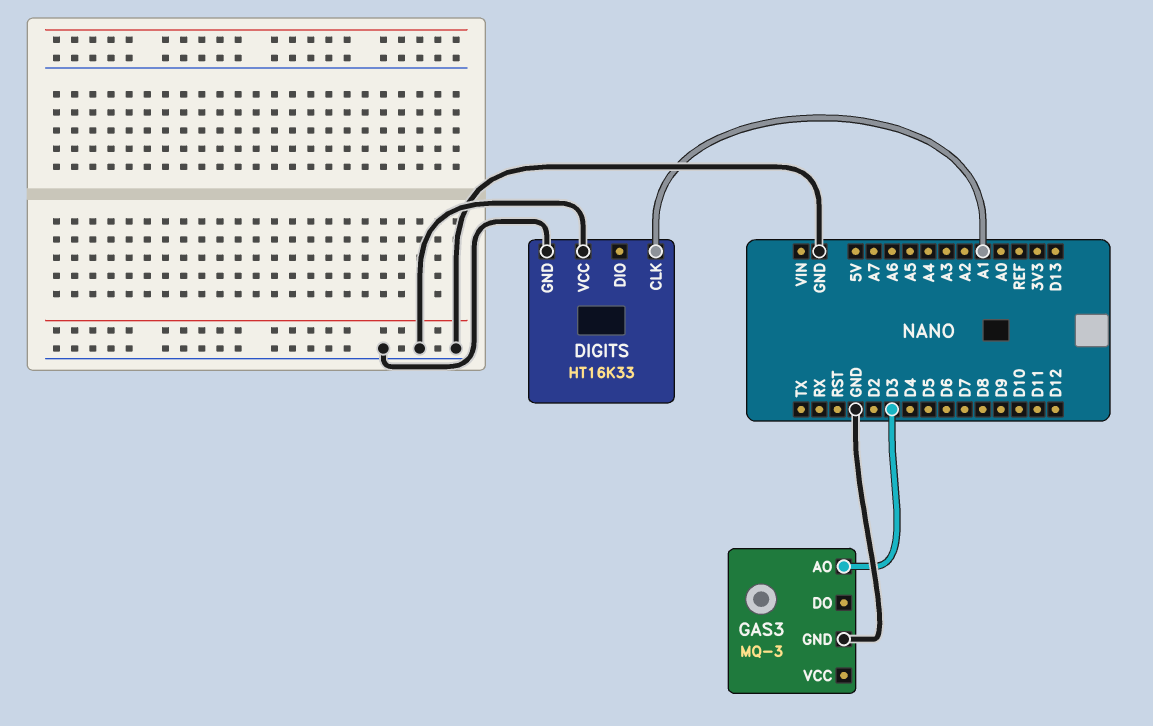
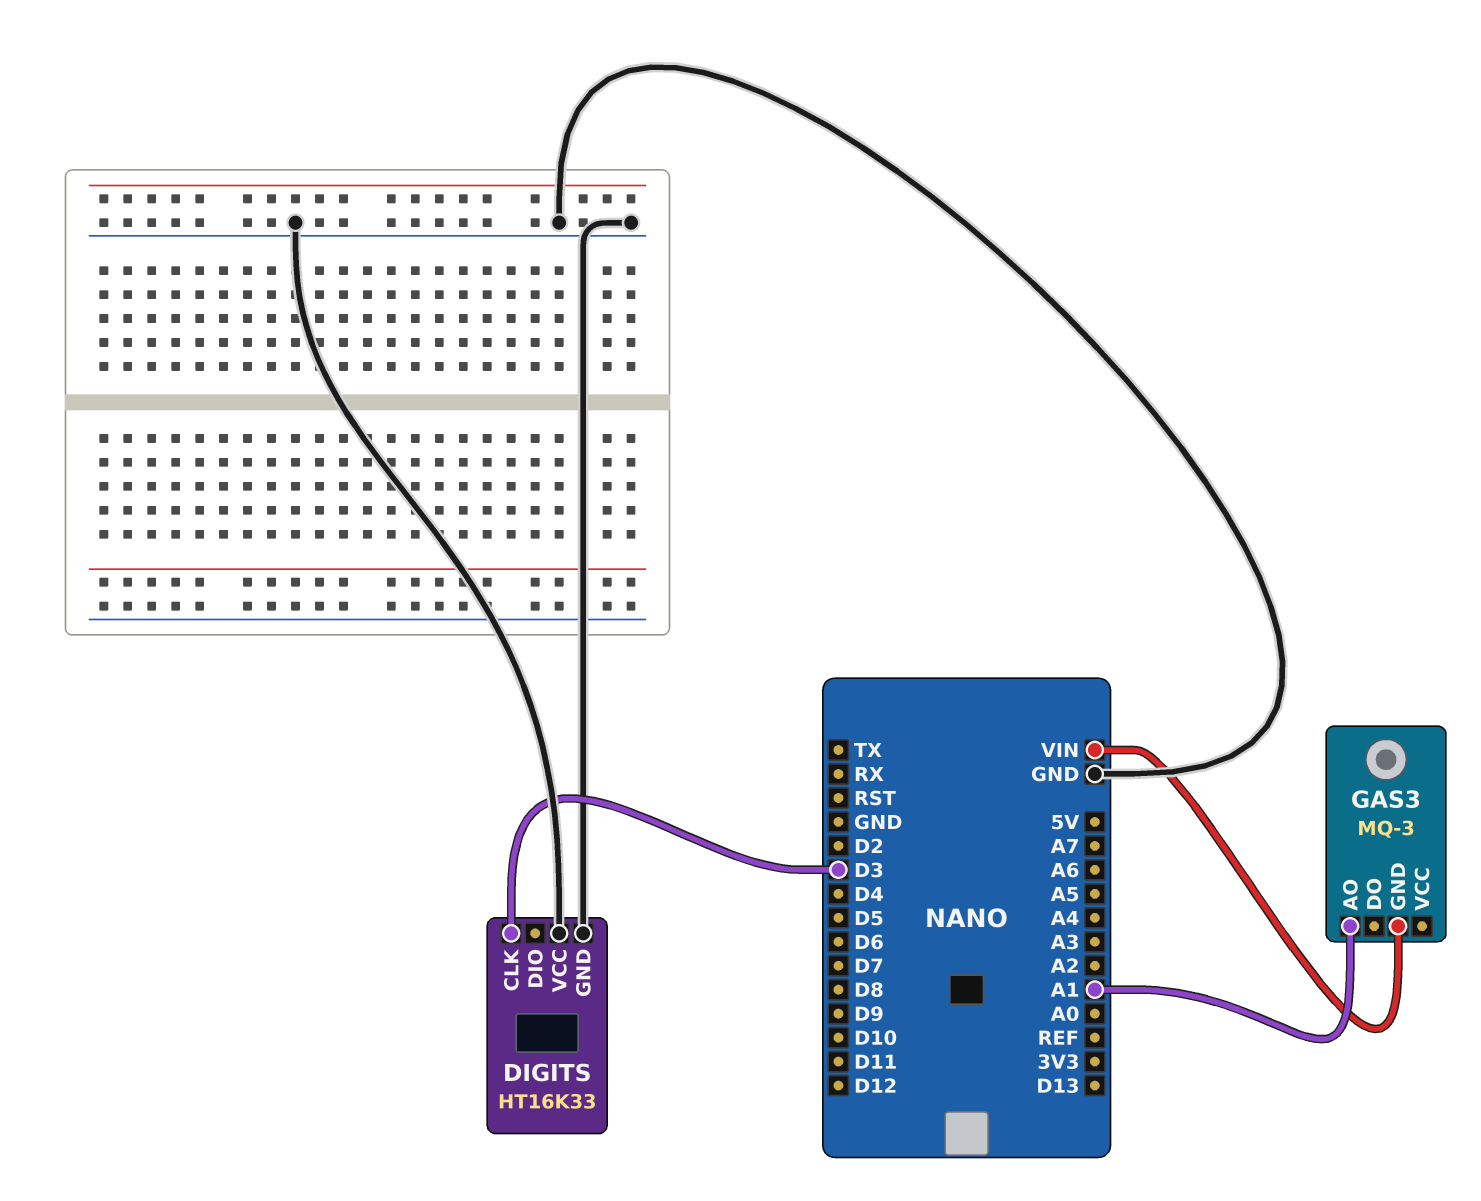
DIGITS pin CLK: A1 -> D3
GAS3 pin AO: D3 -> A1
GAS3 pin GND: GND -> VIN

